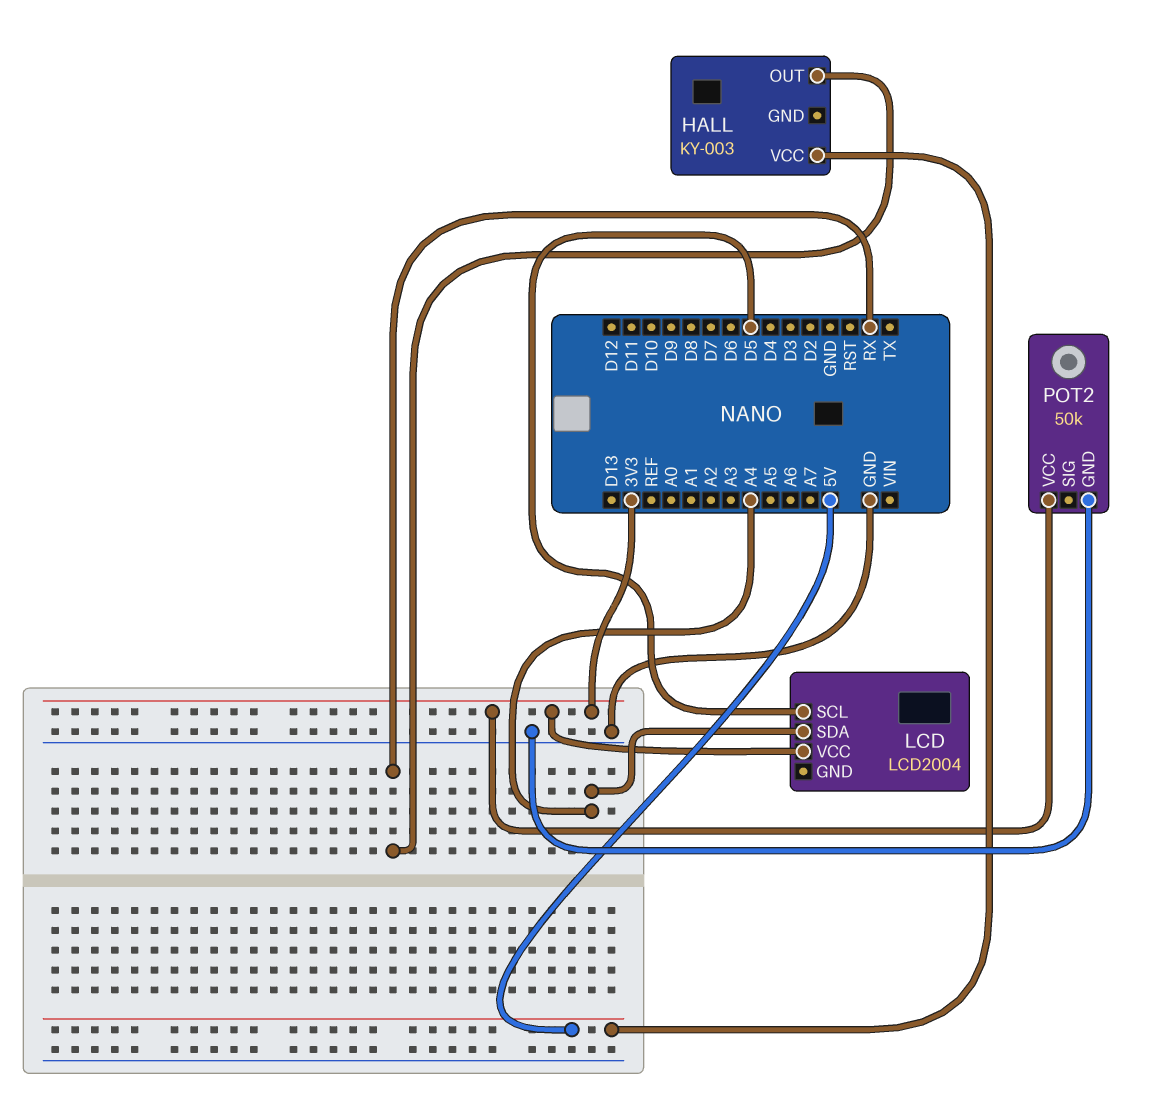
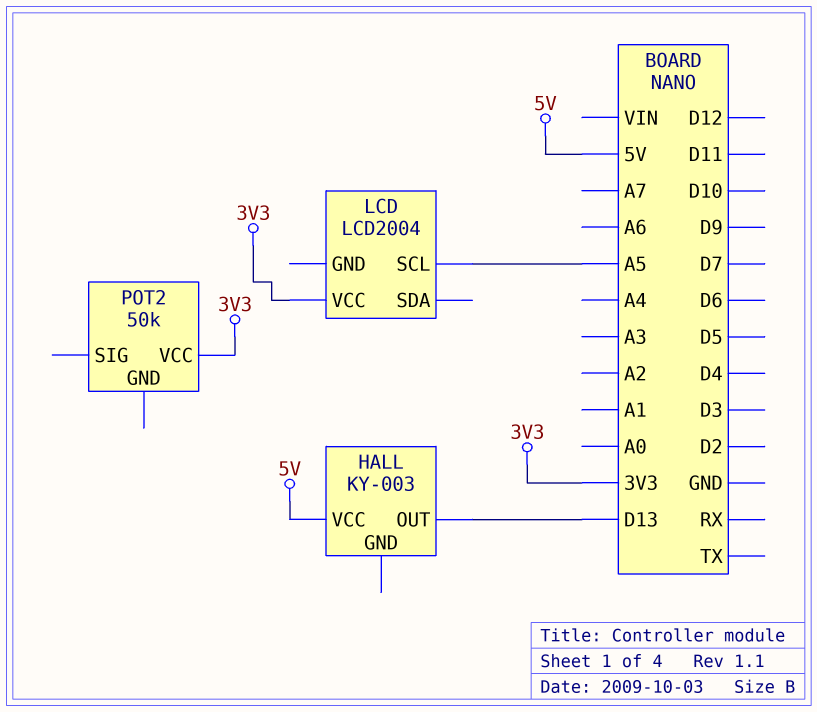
HALL pin OUT: RX -> D13
LCD pin SCL: D5 -> A5
LCD pin SDA: A4 -> none
POT2 pin GND: GND -> none

